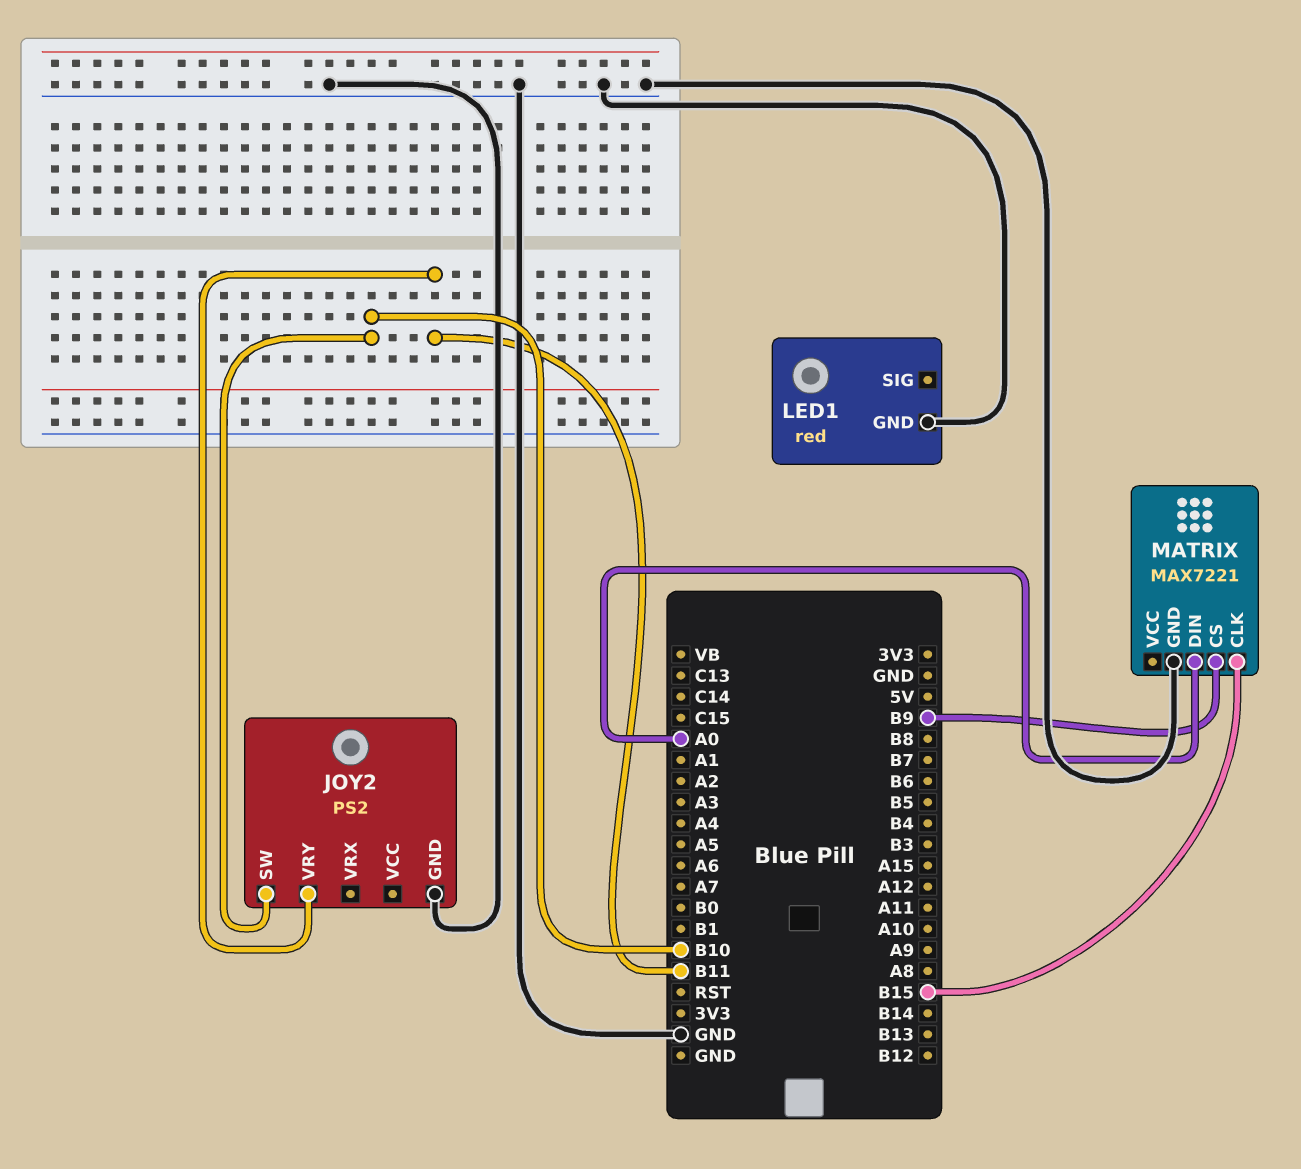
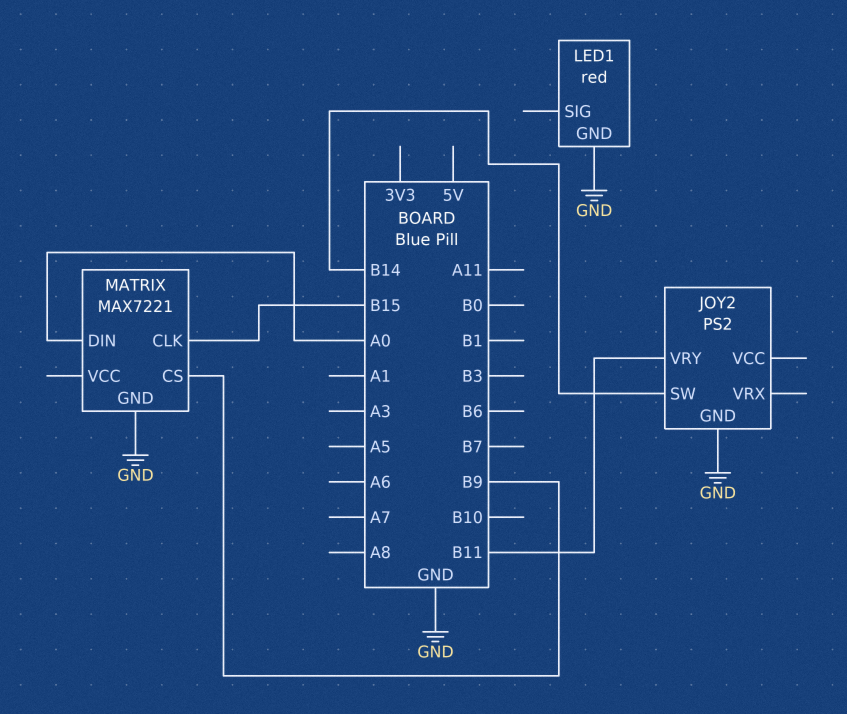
JOY2 pin SW: B10 -> B14

